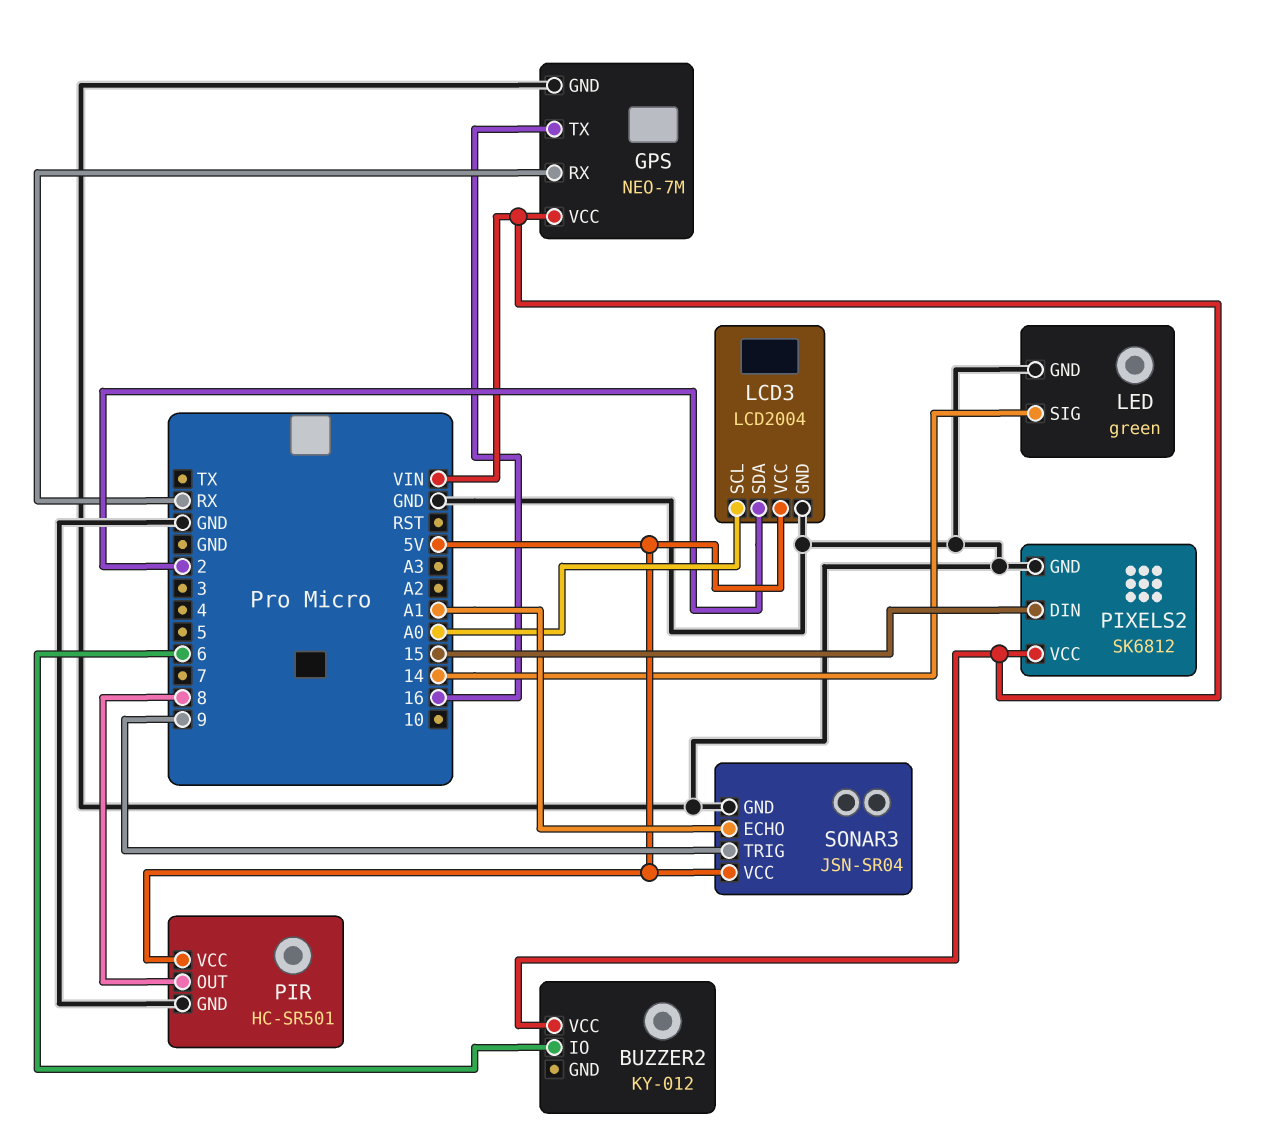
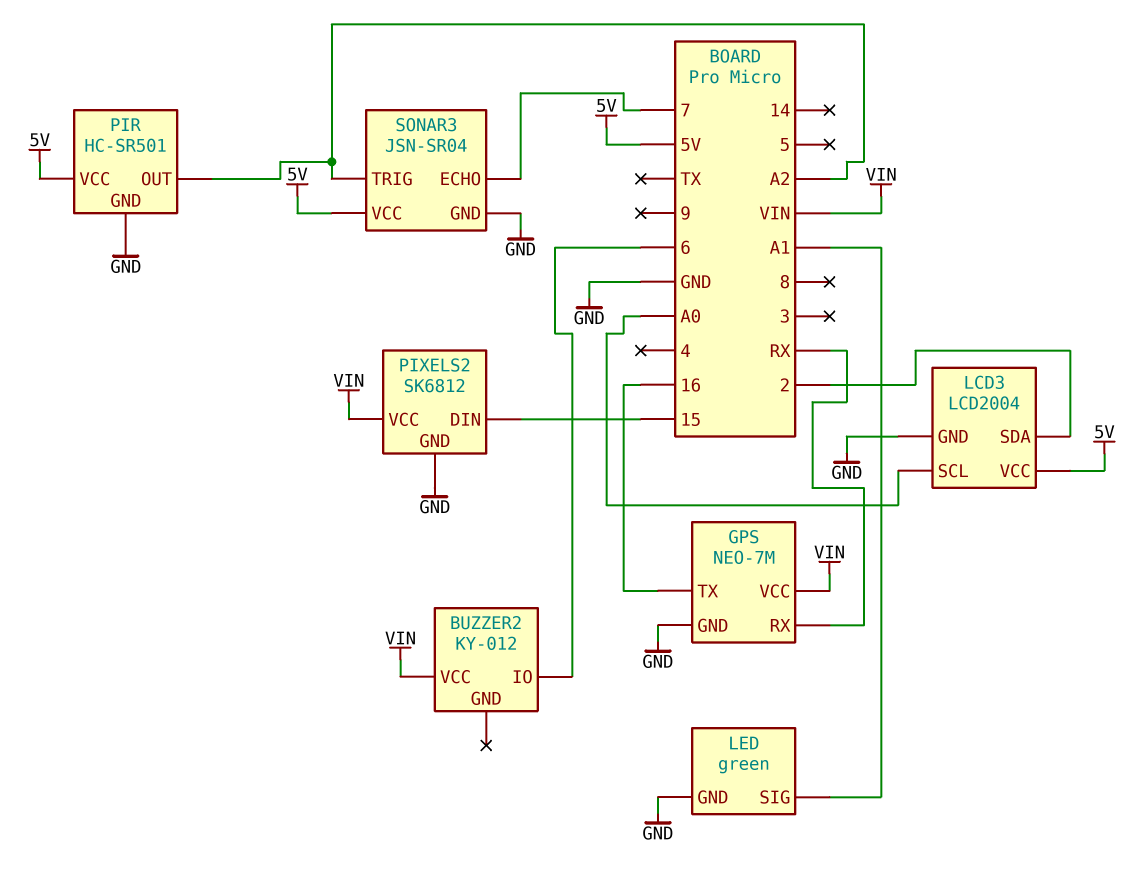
LED pin SIG: 14 -> A1
PIR pin OUT: 8 -> A2
SONAR3 pin ECHO: A1 -> 7
SONAR3 pin TRIG: 9 -> A2

